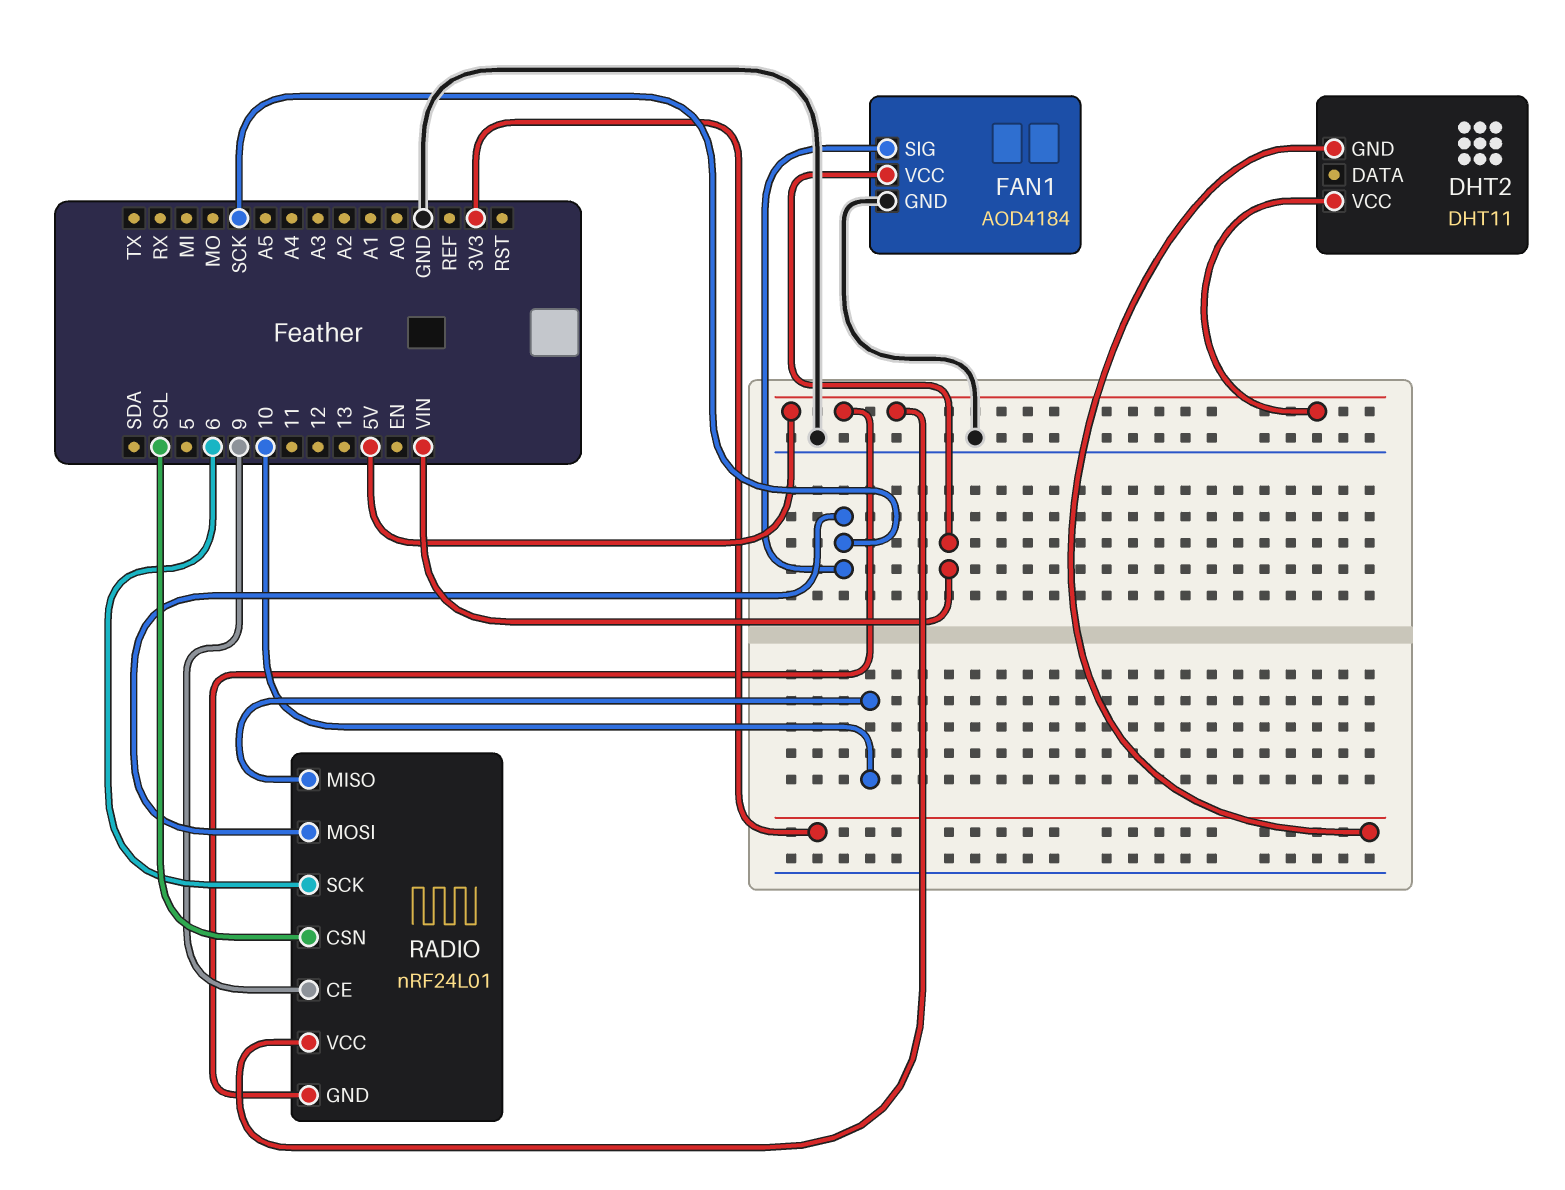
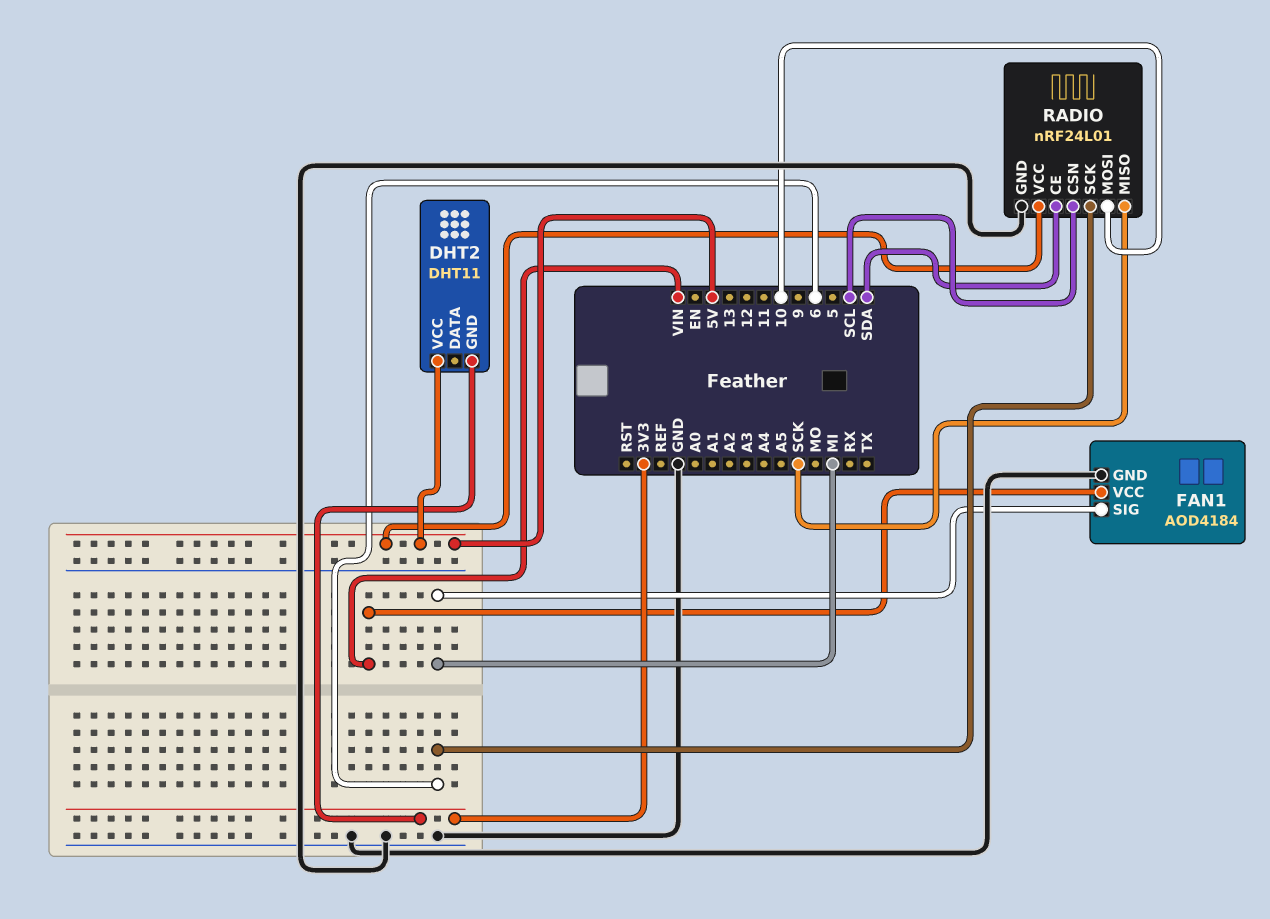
FAN1 pin SIG: SCK -> MI
RADIO pin CE: 9 -> SDA
RADIO pin GND: 5V -> GND
RADIO pin MISO: 10 -> SCK
RADIO pin MOSI: SCK -> 10

